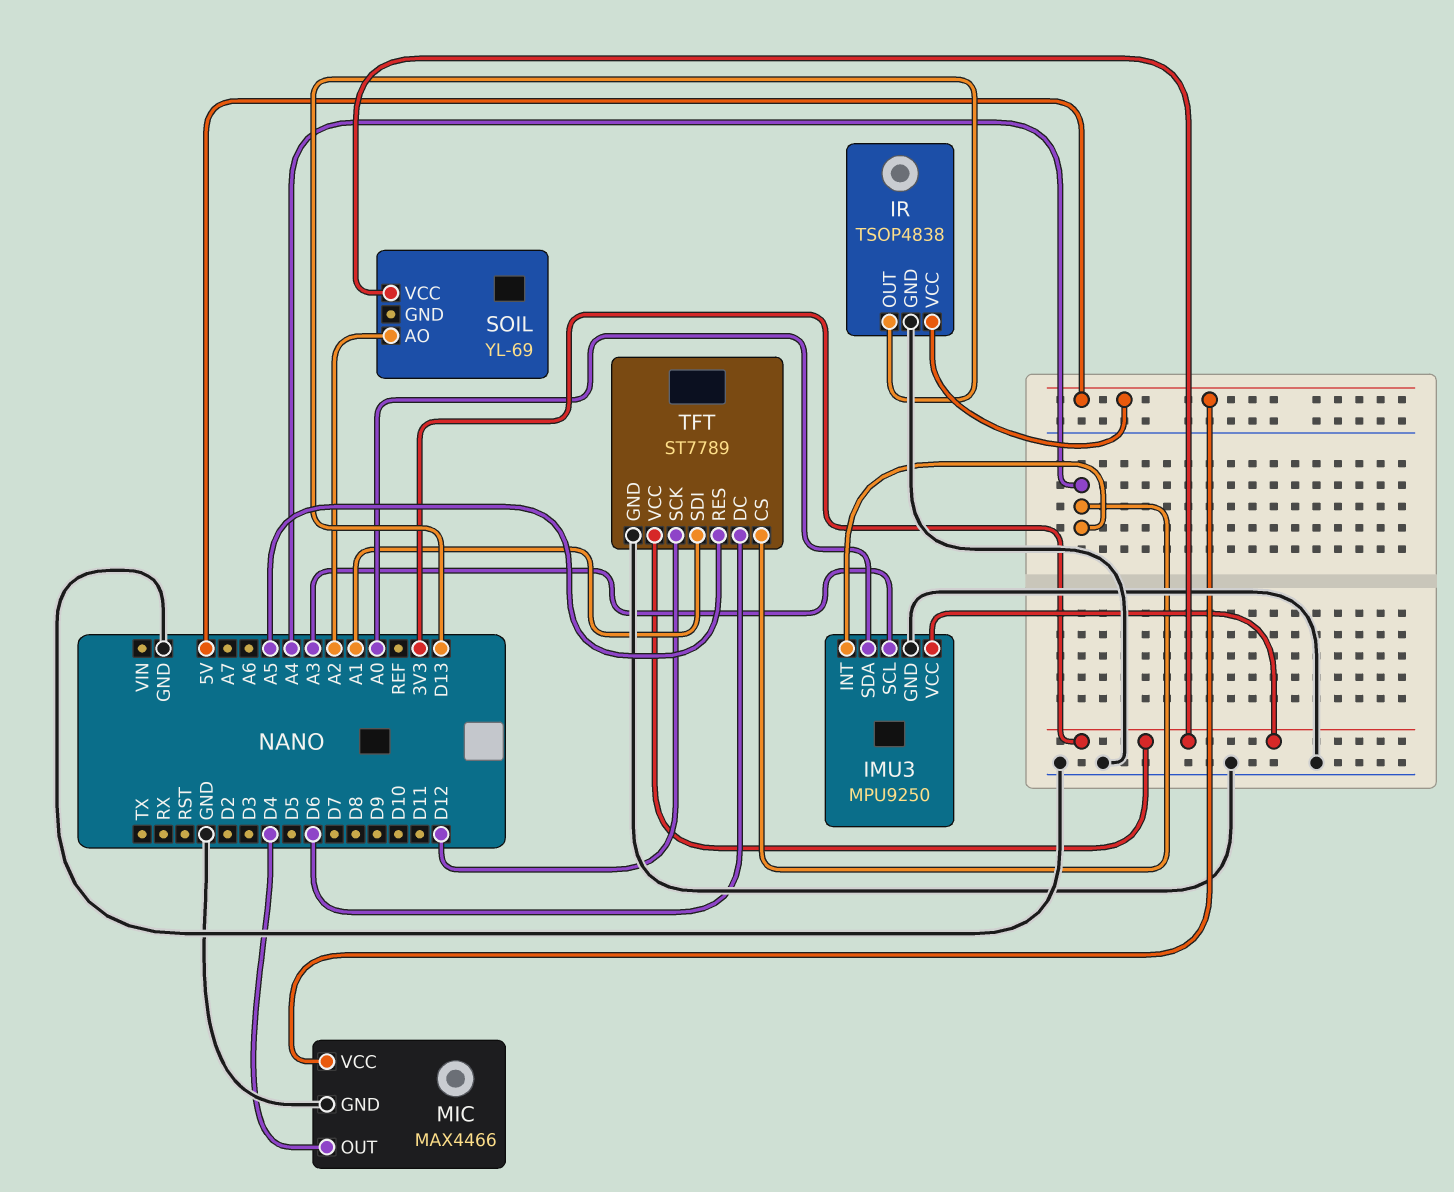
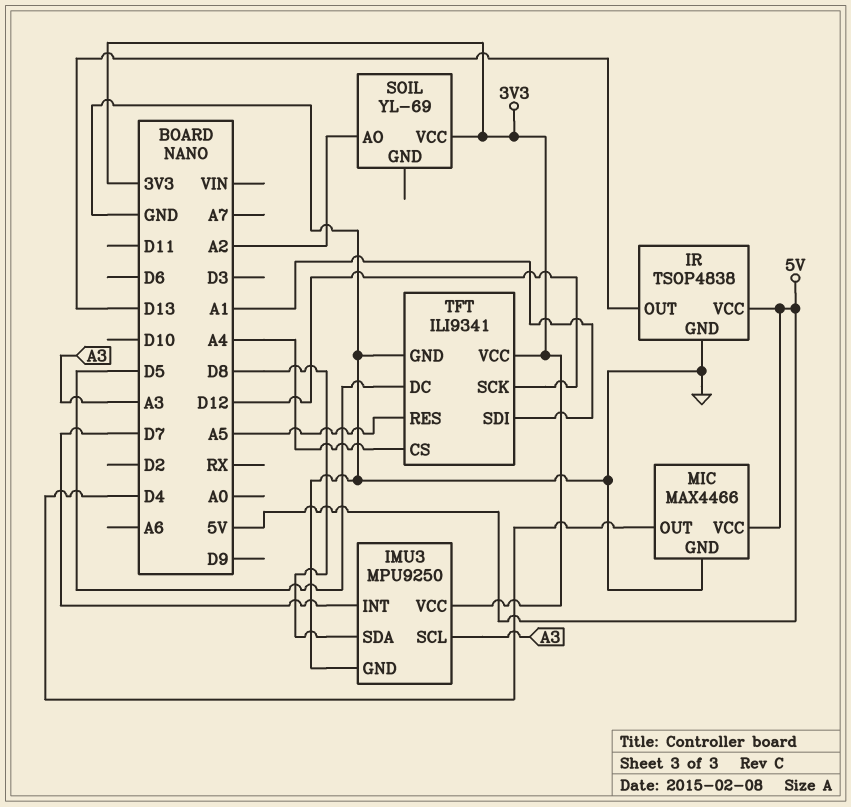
IMU3 pin INT: A4 -> D7
IMU3 pin SDA: A0 -> D8
TFT: ST7789 -> ILI9341
TFT pin DC: D6 -> D5

